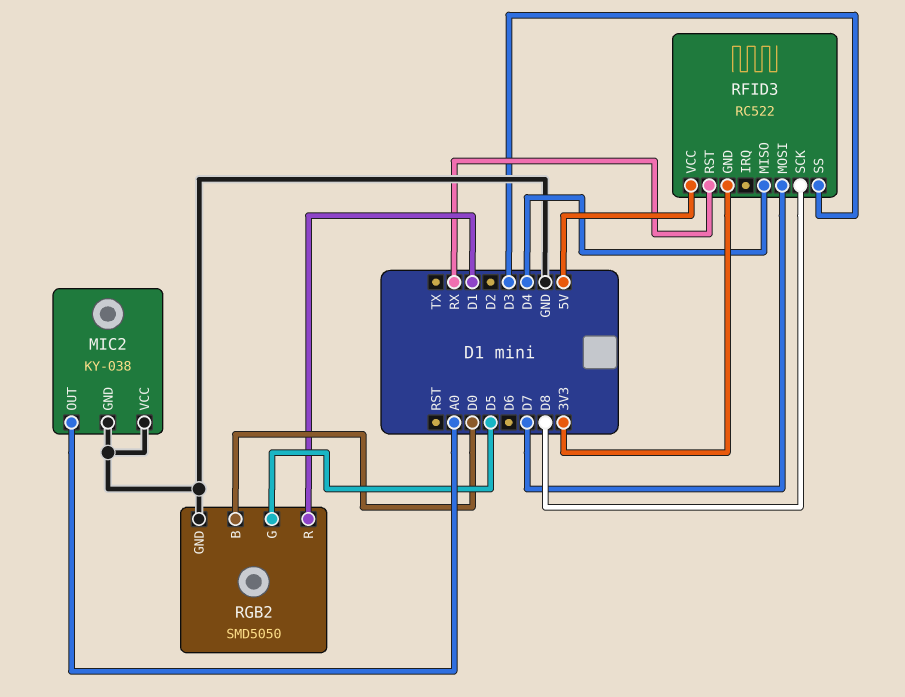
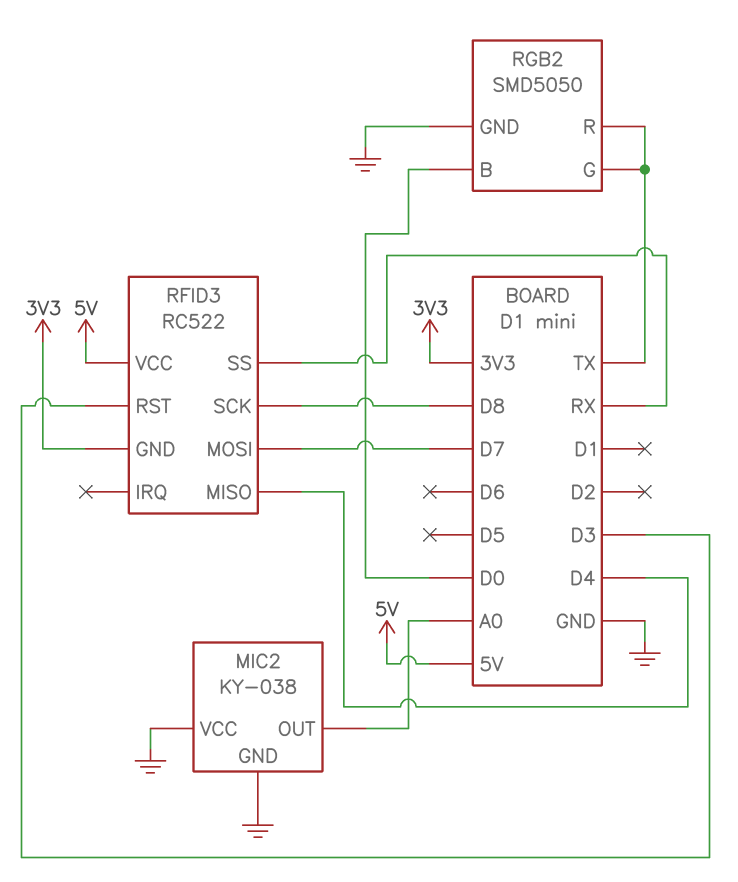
RFID3 pin RST: RX -> D3
RFID3 pin SS: D3 -> RX
RGB2 pin G: D5 -> TX
RGB2 pin R: D1 -> TX

